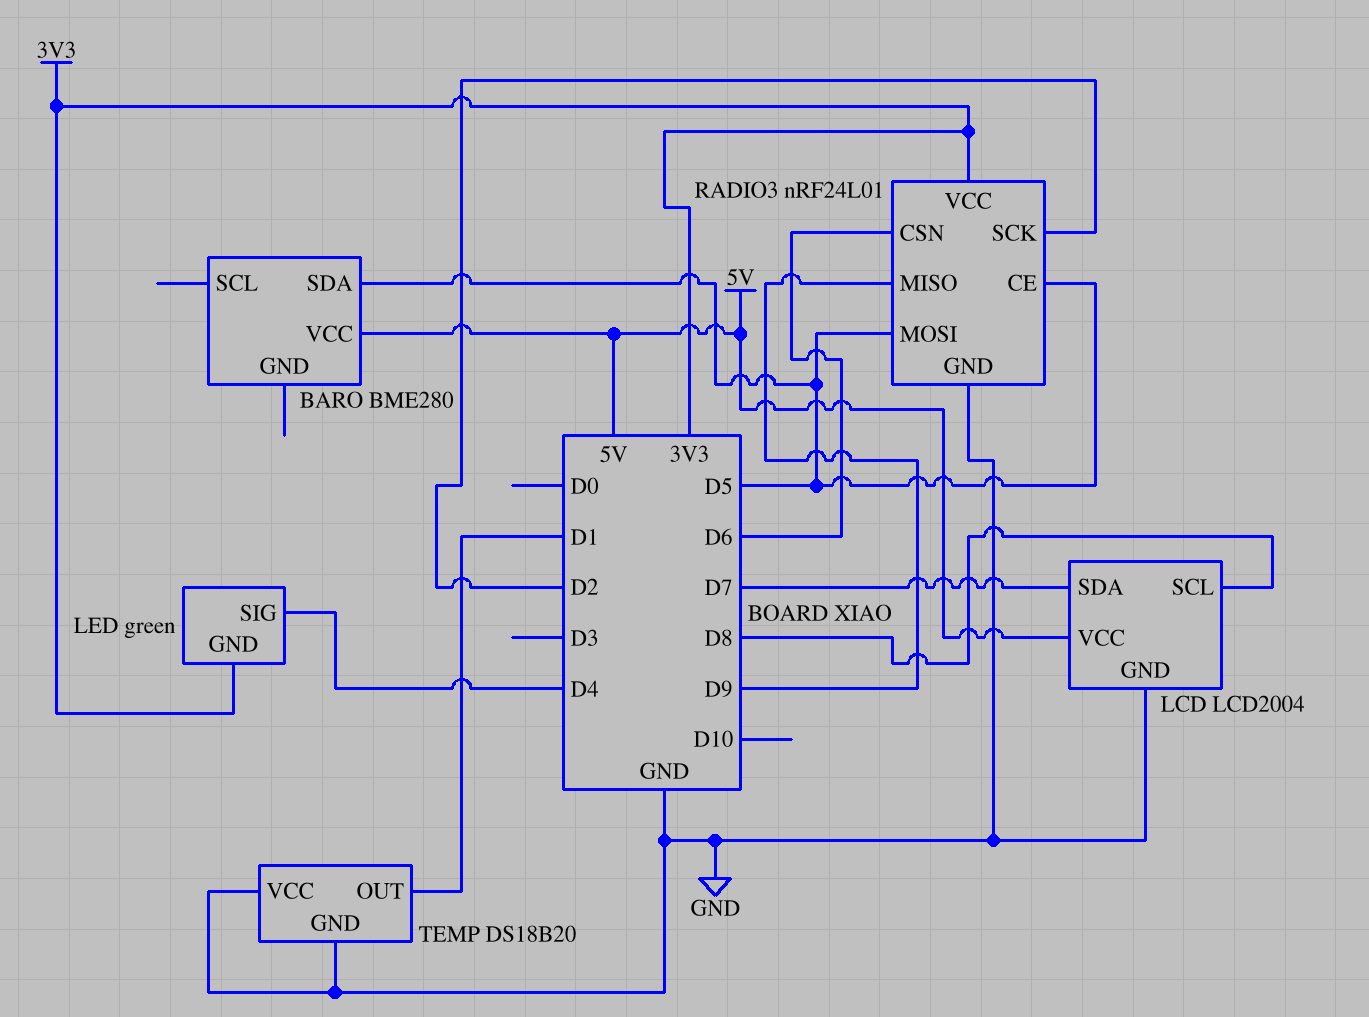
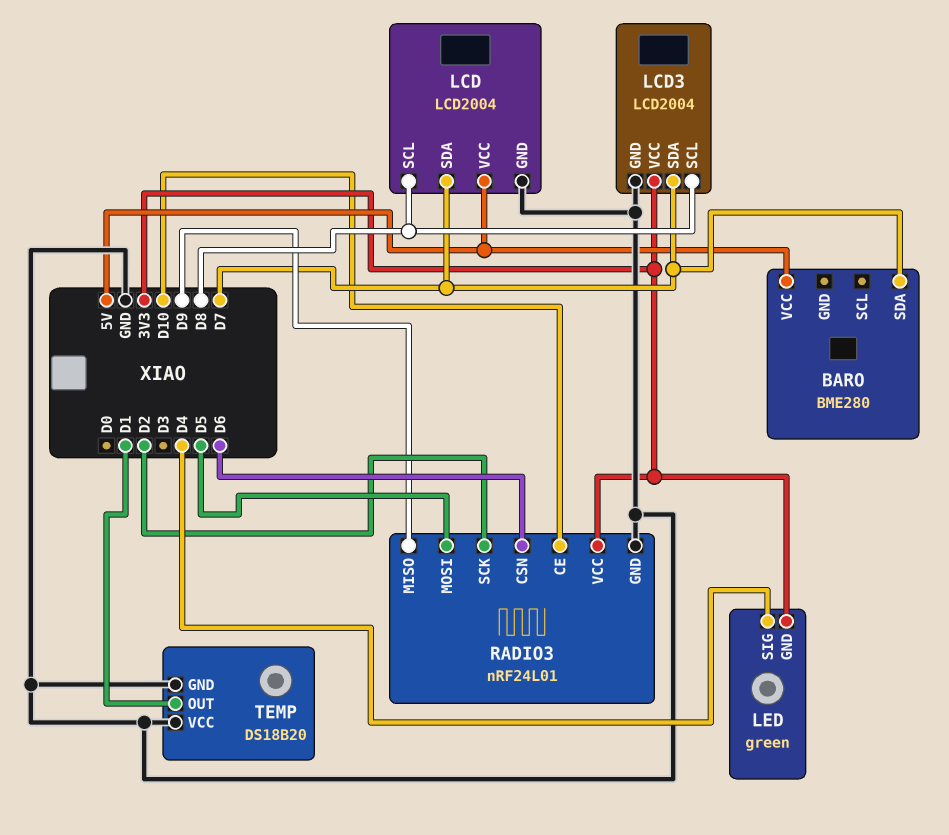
BARO pin SDA: D5 -> D7
LCD3: none -> LCD2004
LCD3 pin GND: none -> GND
LCD3 pin SCL: none -> D8
LCD3 pin SDA: none -> D7
LCD3 pin VCC: none -> 3V3
RADIO3 pin CE: D5 -> D10

